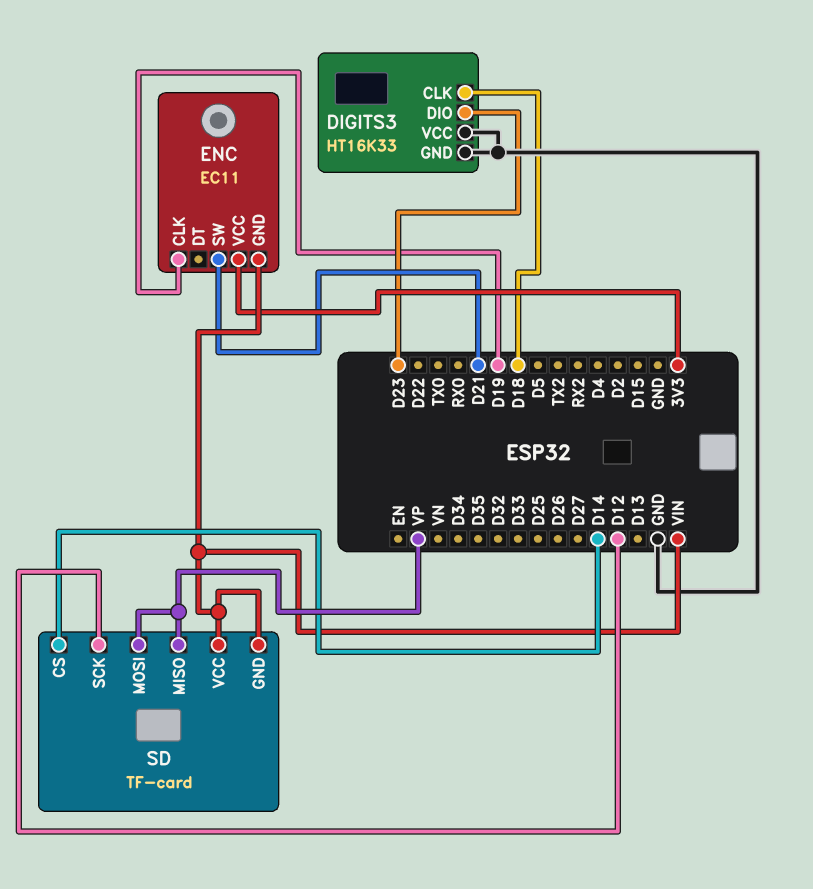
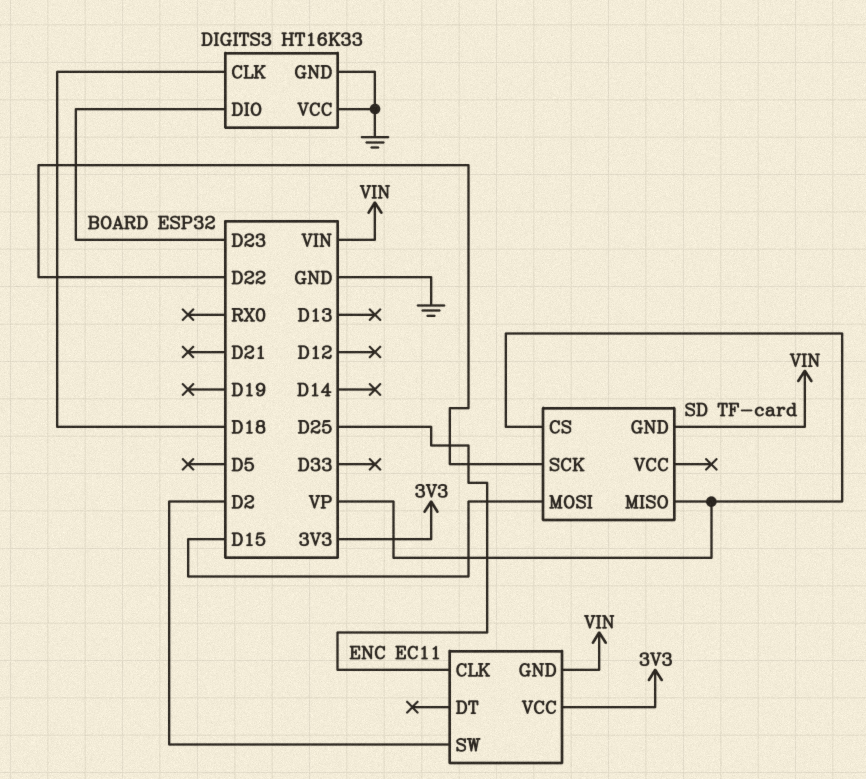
ENC pin CLK: D19 -> D25
ENC pin SW: D21 -> D2
SD pin CS: D14 -> VP
SD pin MOSI: VP -> D15
SD pin SCK: D12 -> D22
SD pin VCC: VIN -> none

